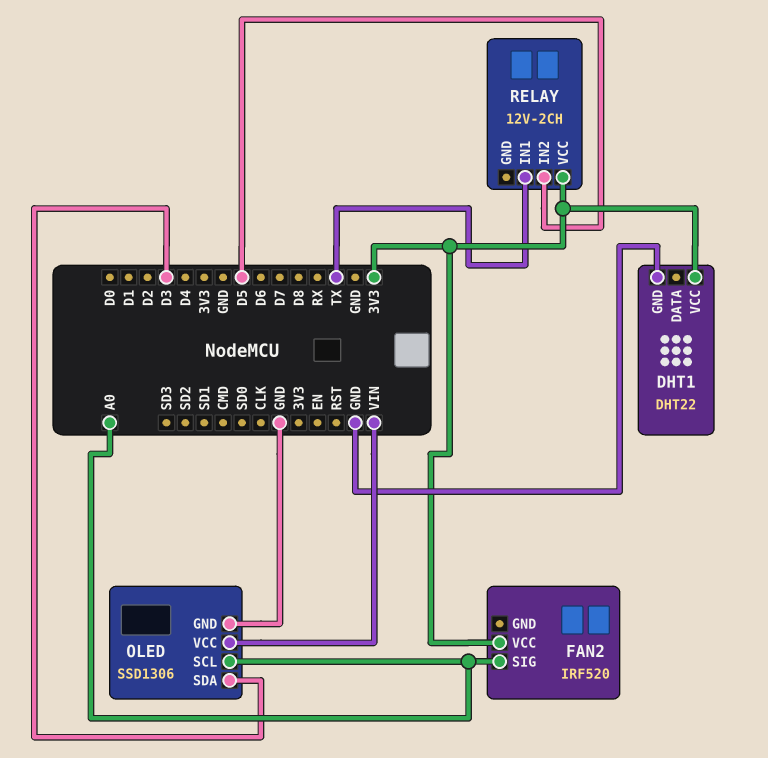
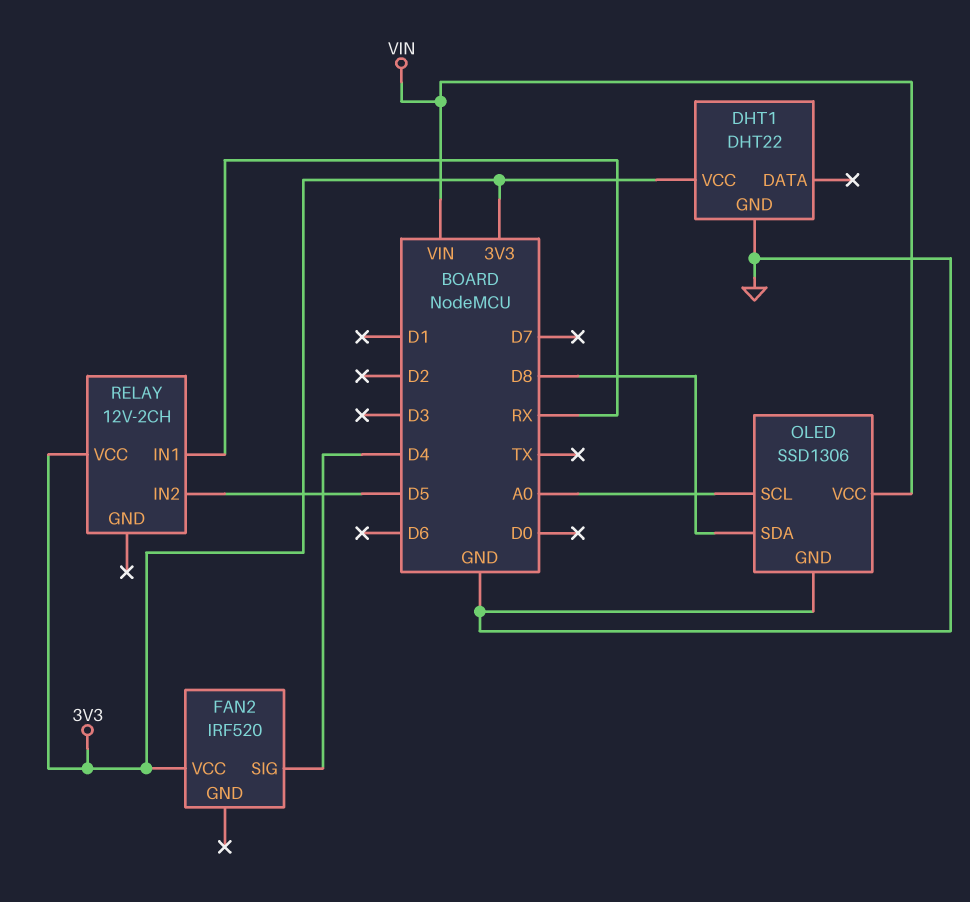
FAN2 pin SIG: A0 -> D4
OLED pin SDA: D3 -> D8
RELAY pin IN1: TX -> RX

